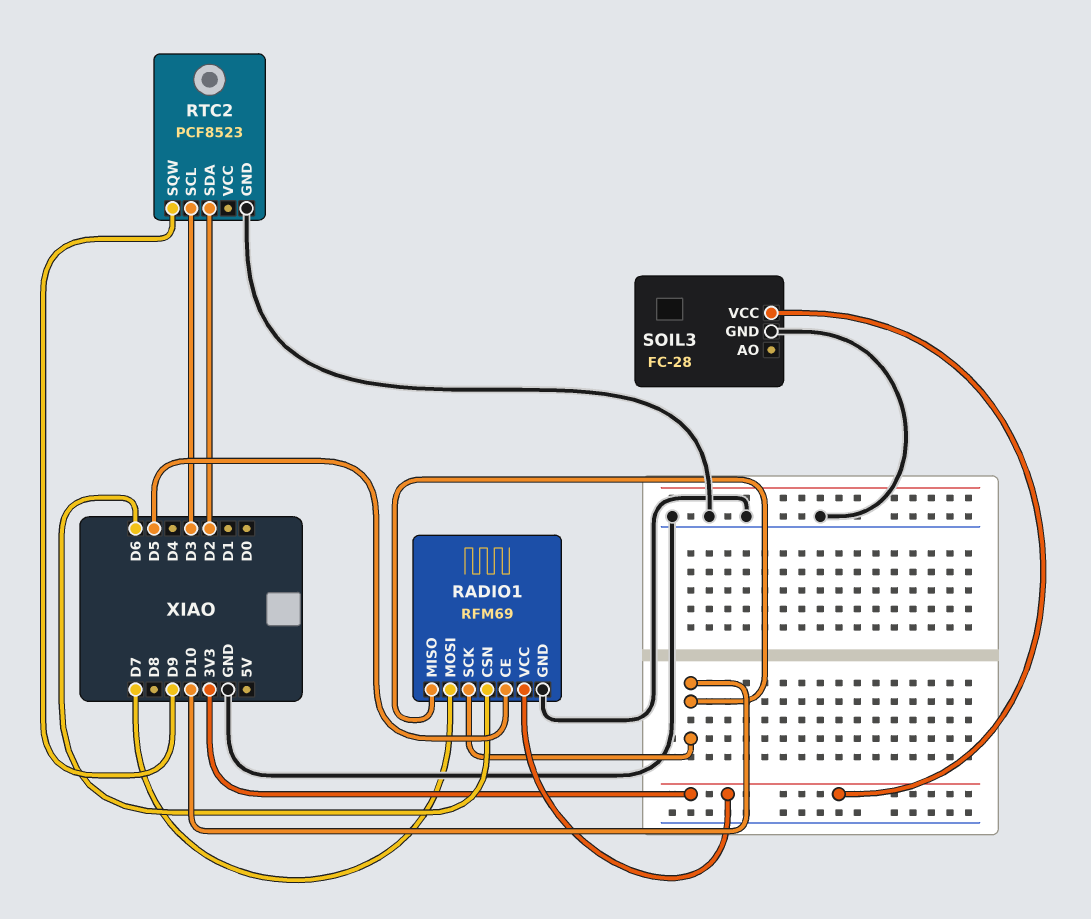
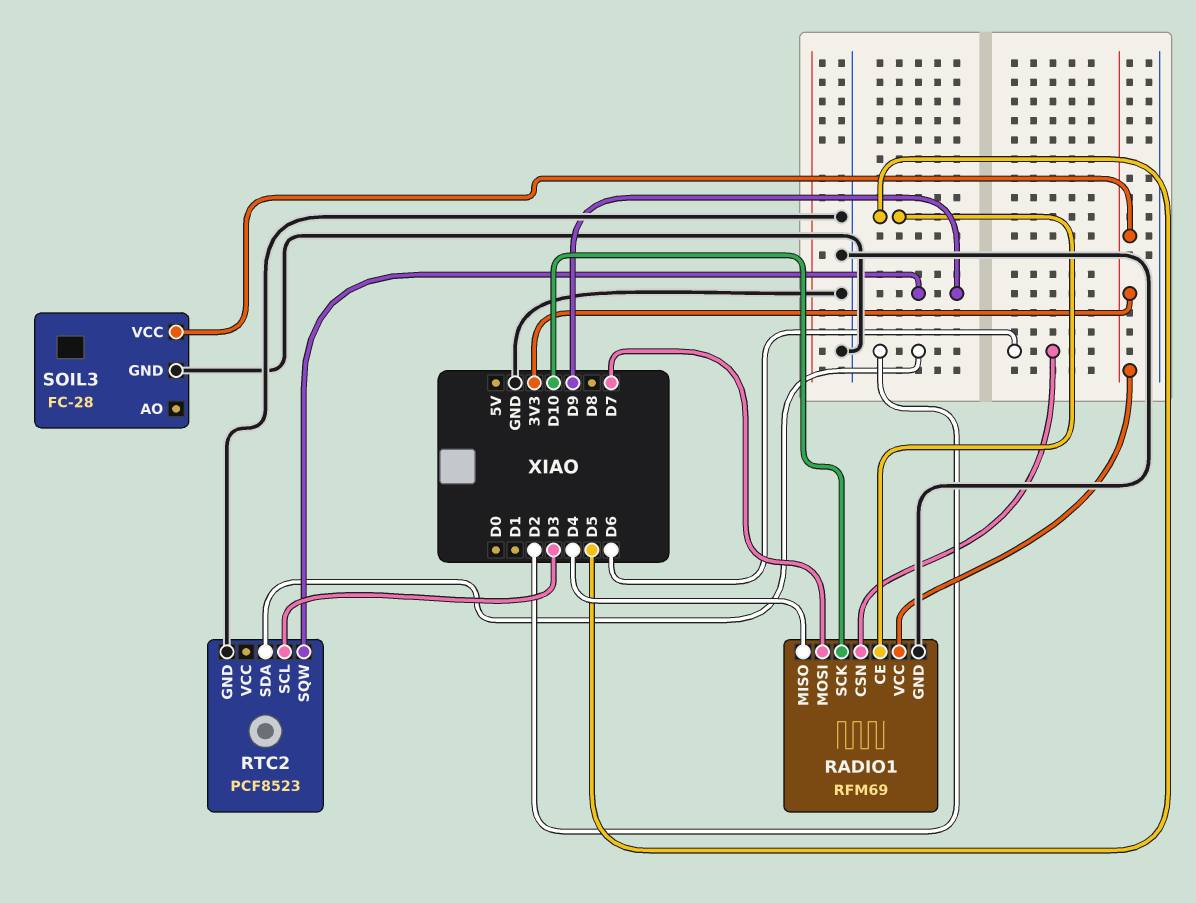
RADIO1 pin MISO: D10 -> D4

